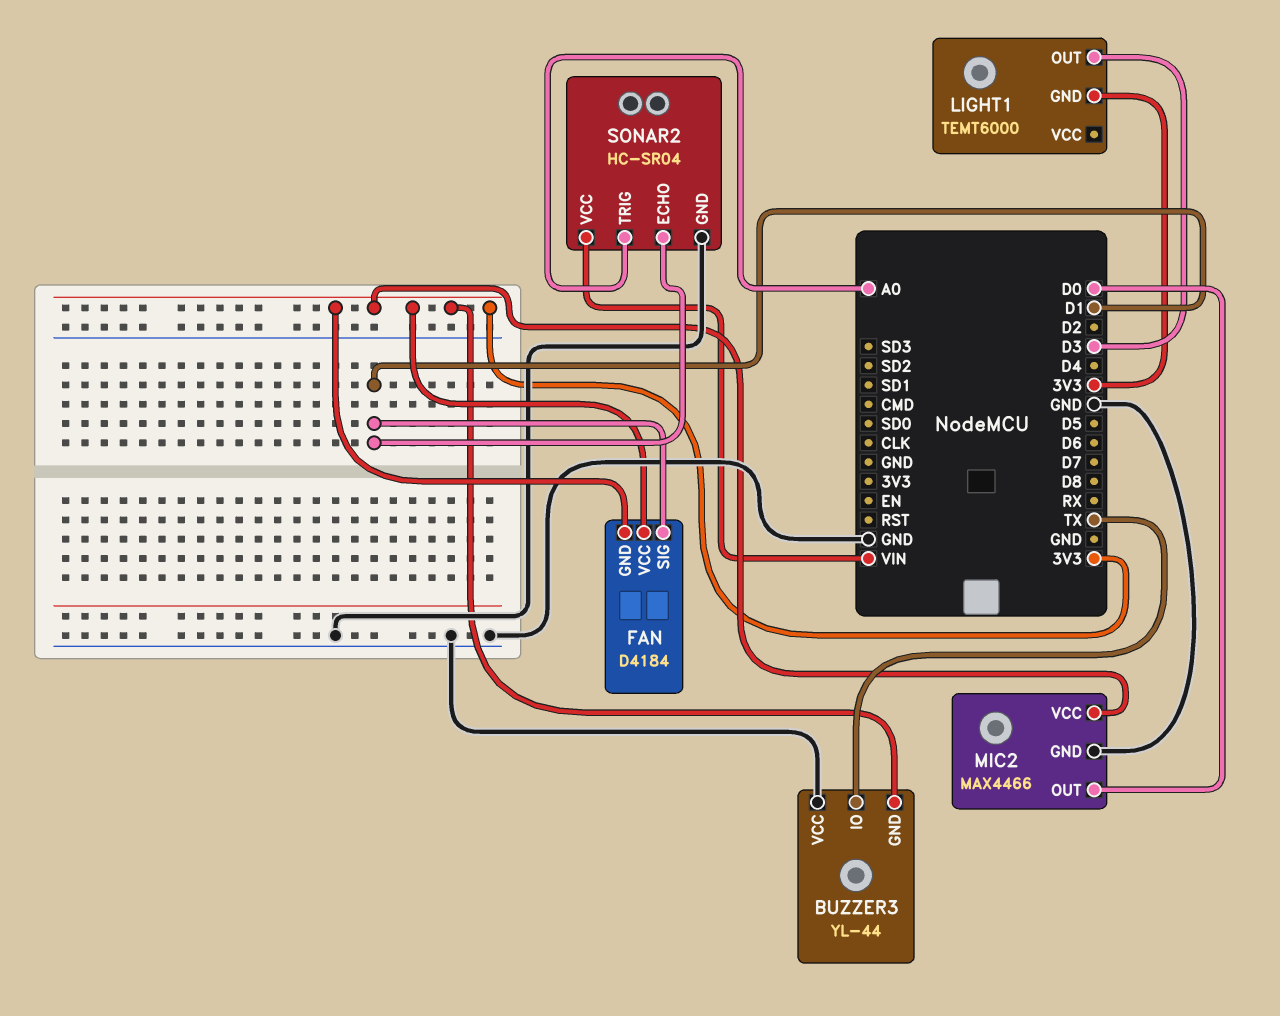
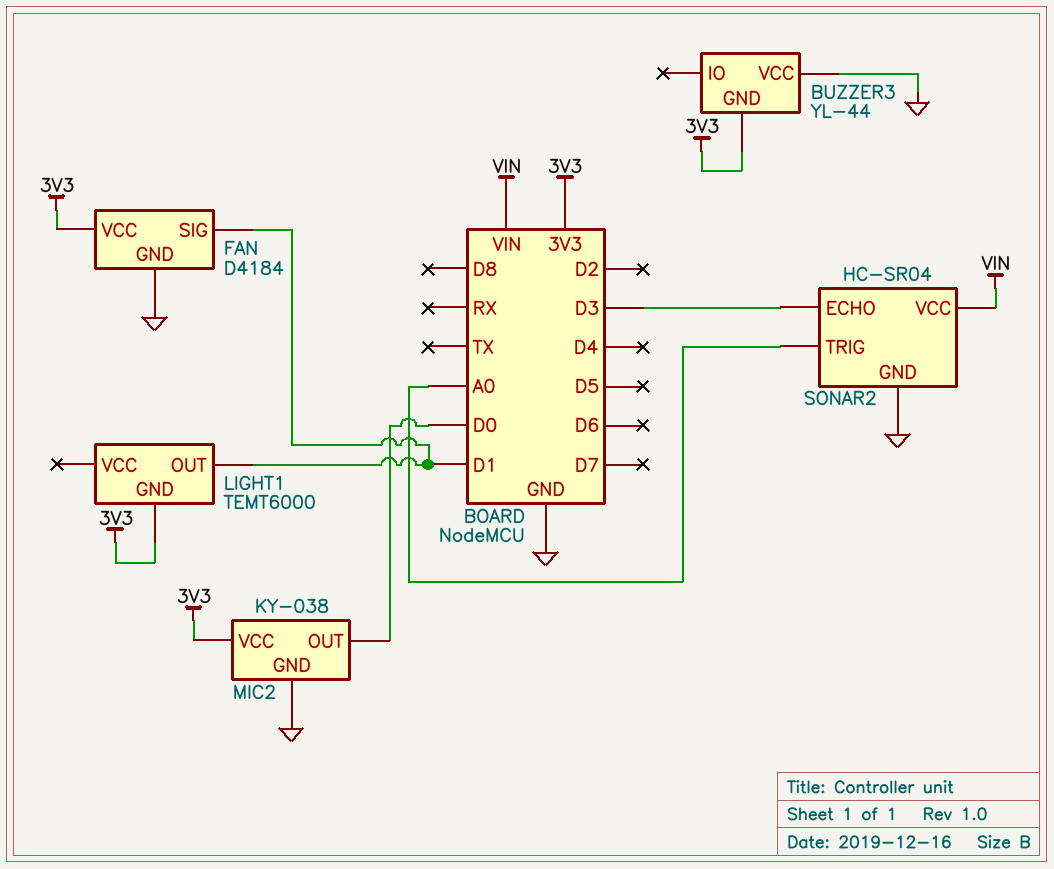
BUZZER3 pin IO: TX -> none
FAN pin GND: 3V3 -> GND
LIGHT1 pin OUT: D3 -> D1
MIC2: MAX4466 -> KY-038
SONAR2 pin ECHO: D1 -> D3

